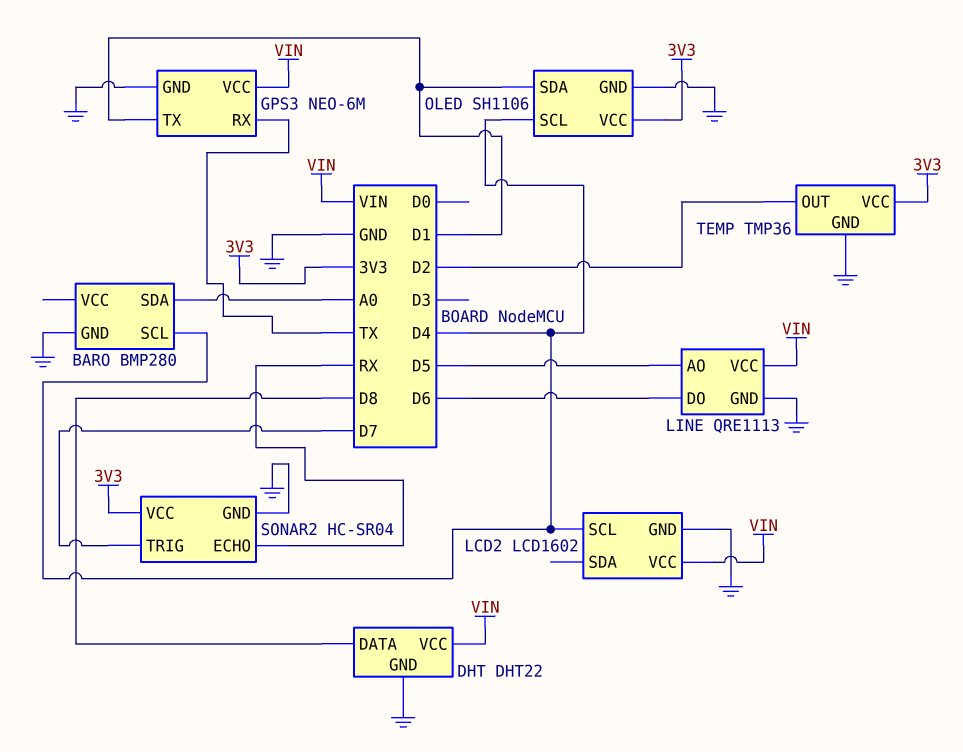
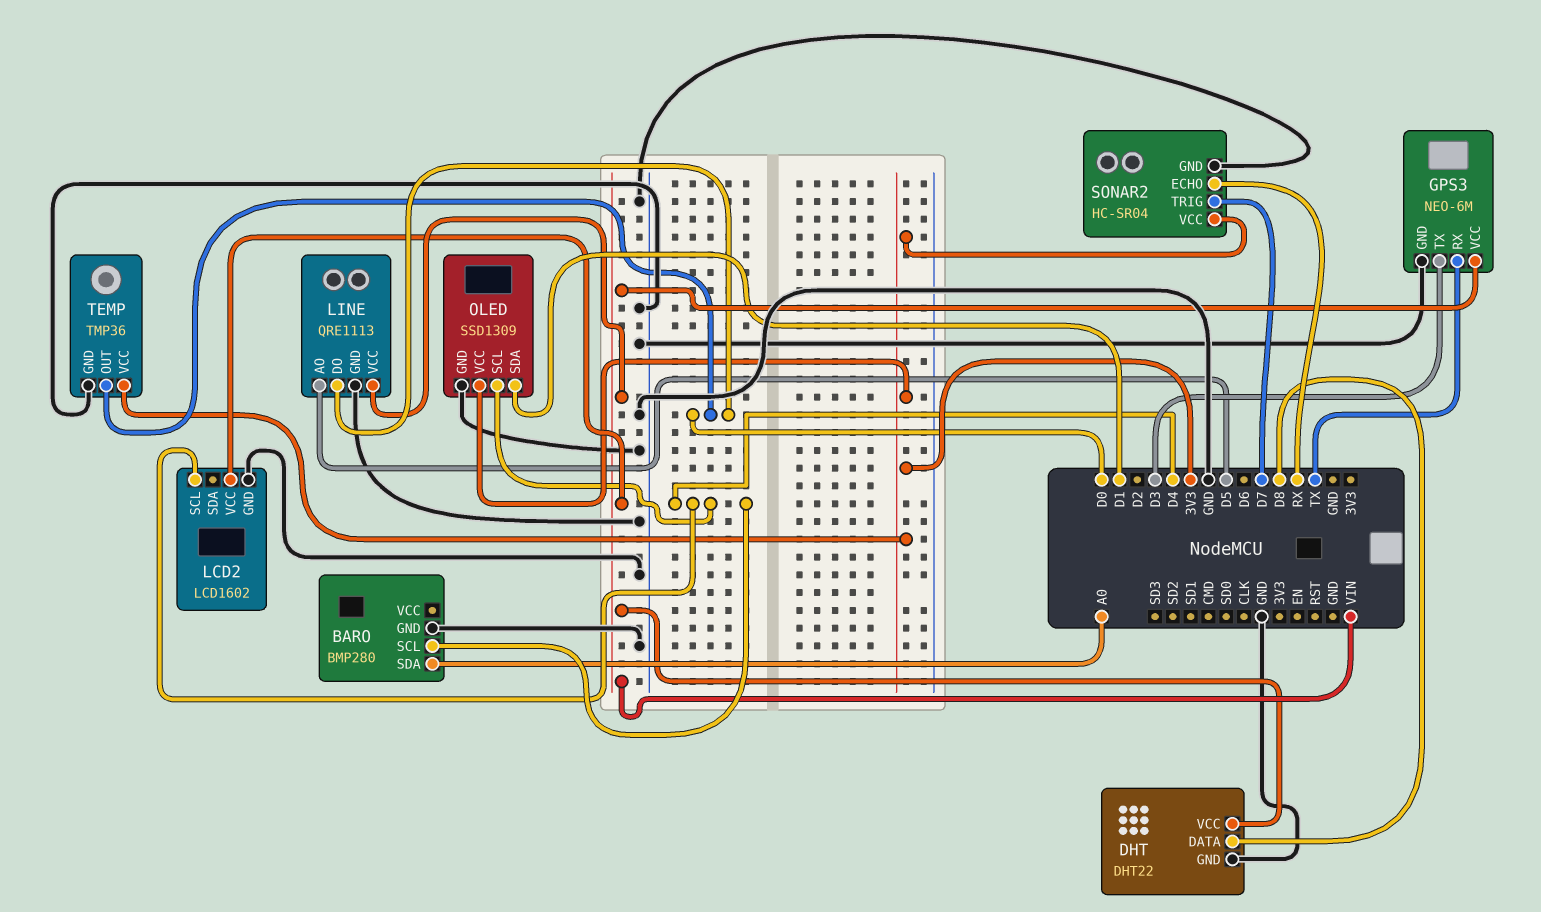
GPS3 pin TX: D1 -> D3
LINE pin DO: D6 -> D0
OLED: SH1106 -> SSD1309
TEMP pin OUT: D2 -> D0

